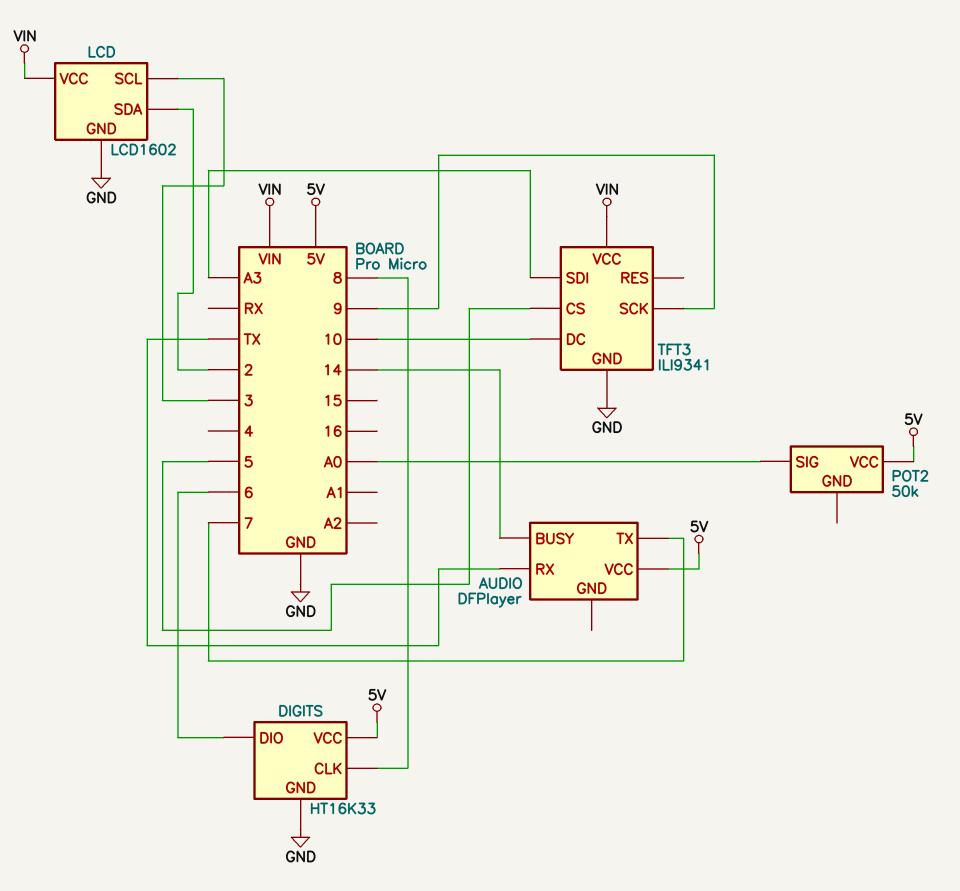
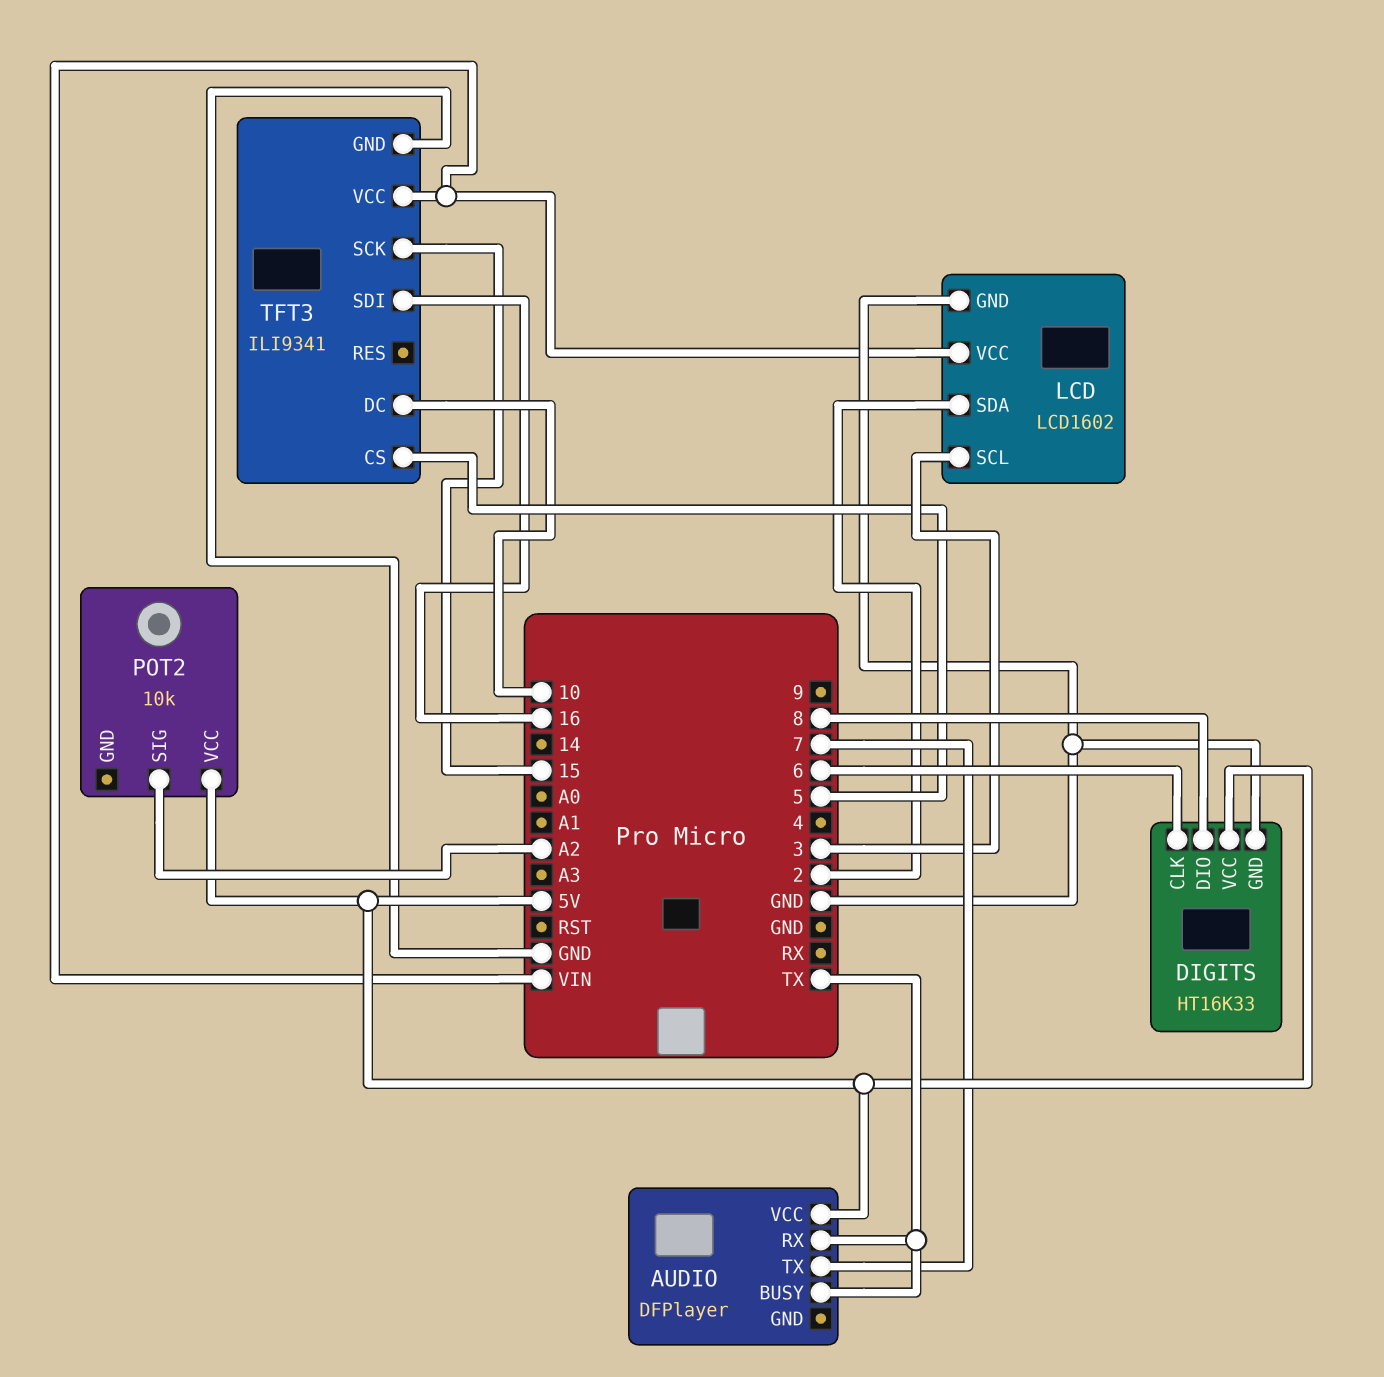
AUDIO pin BUSY: 14 -> TX
DIGITS pin CLK: 8 -> 6
DIGITS pin DIO: 6 -> 8
POT2: 50k -> 10k
POT2 pin SIG: A0 -> A2
TFT3 pin SCK: 9 -> 15
TFT3 pin SDI: A3 -> 16

